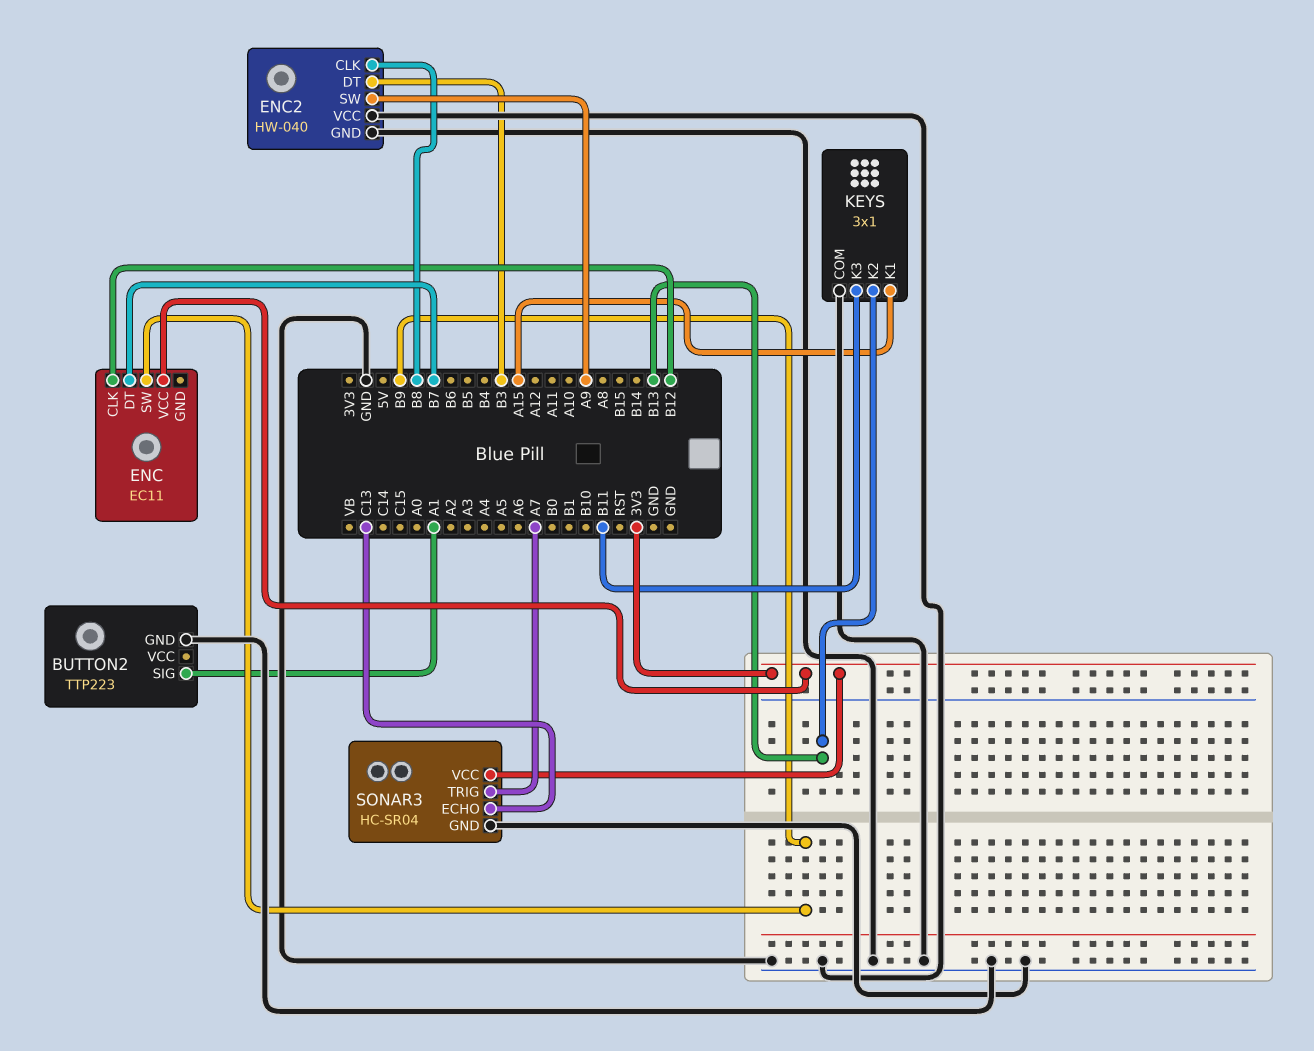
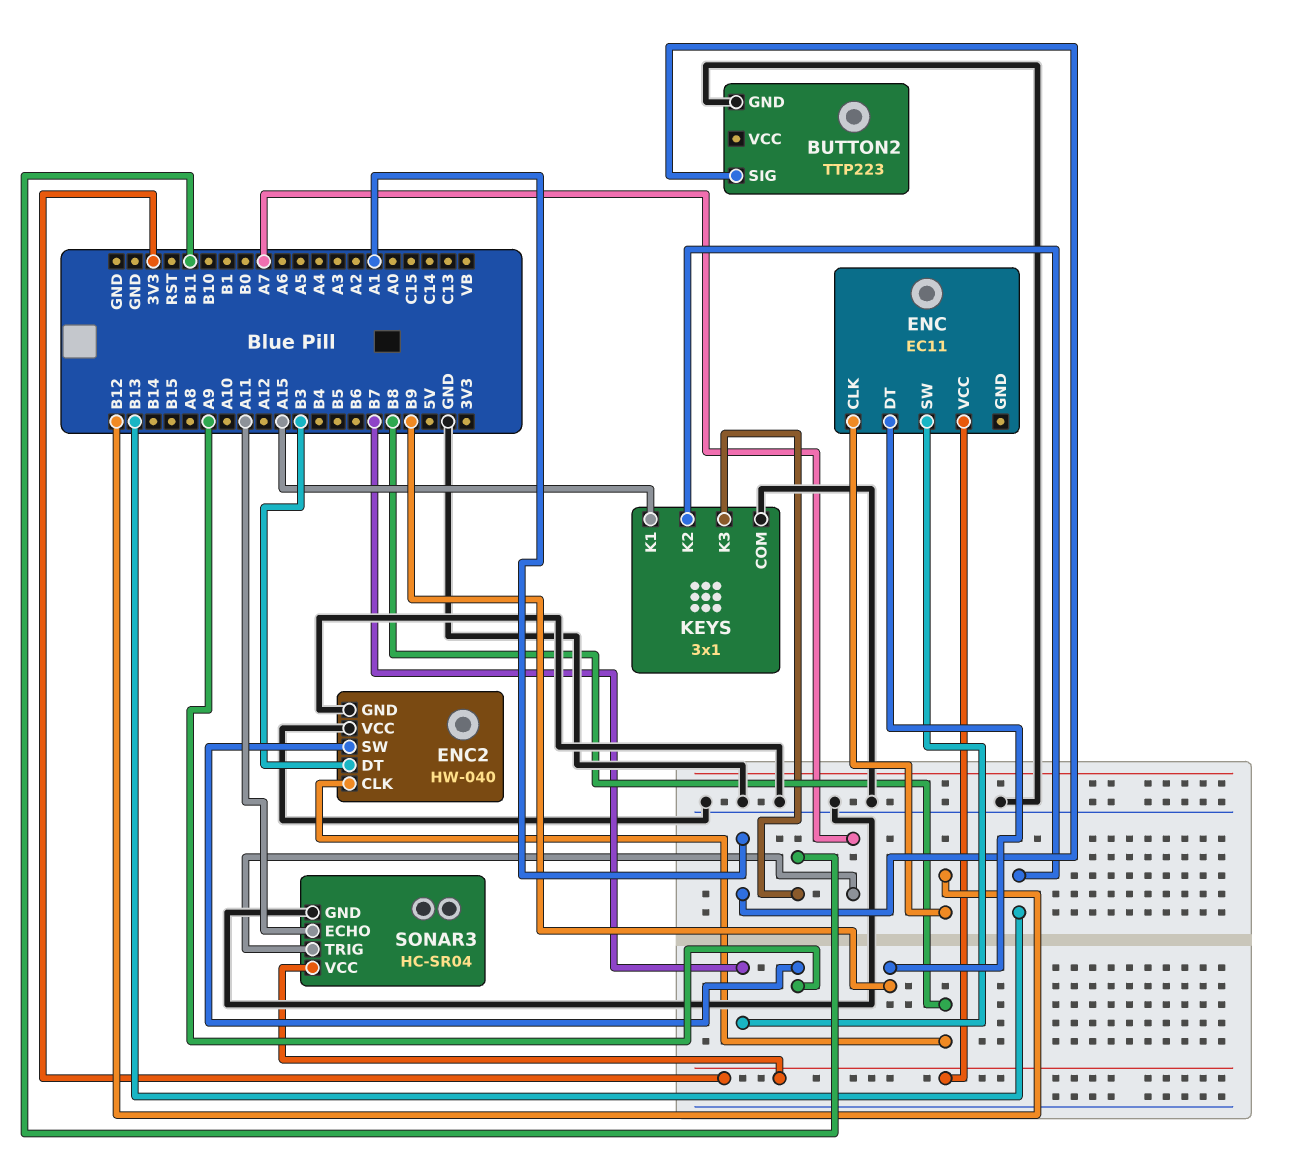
ENC pin DT: B7 -> B9
ENC pin SW: B9 -> B7
SONAR3 pin ECHO: C13 -> A11

